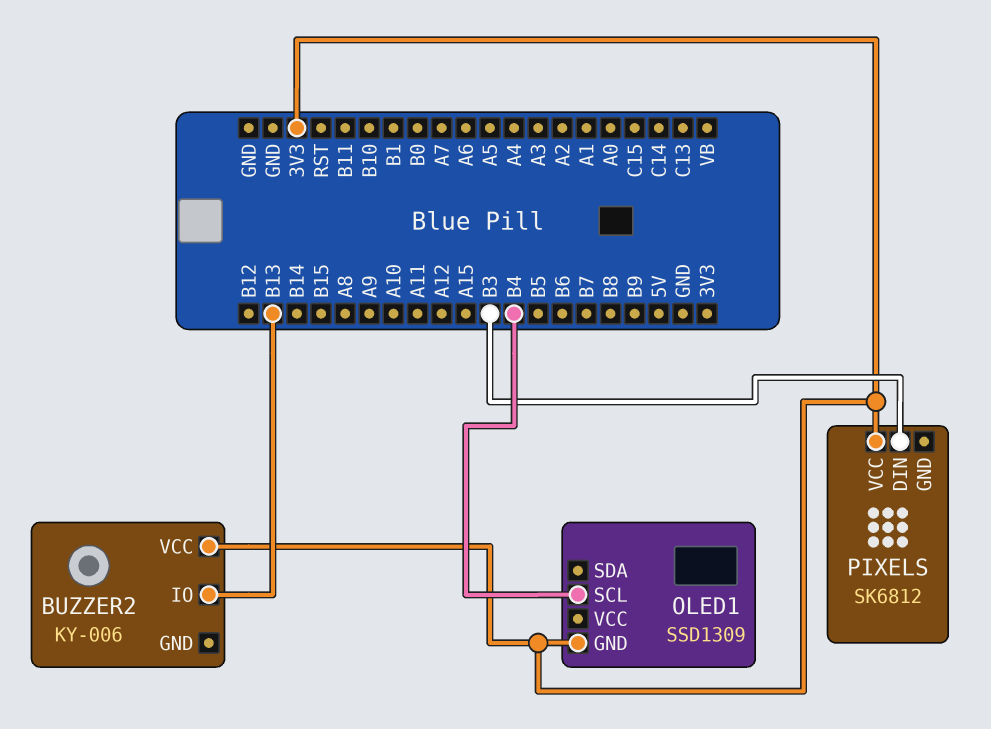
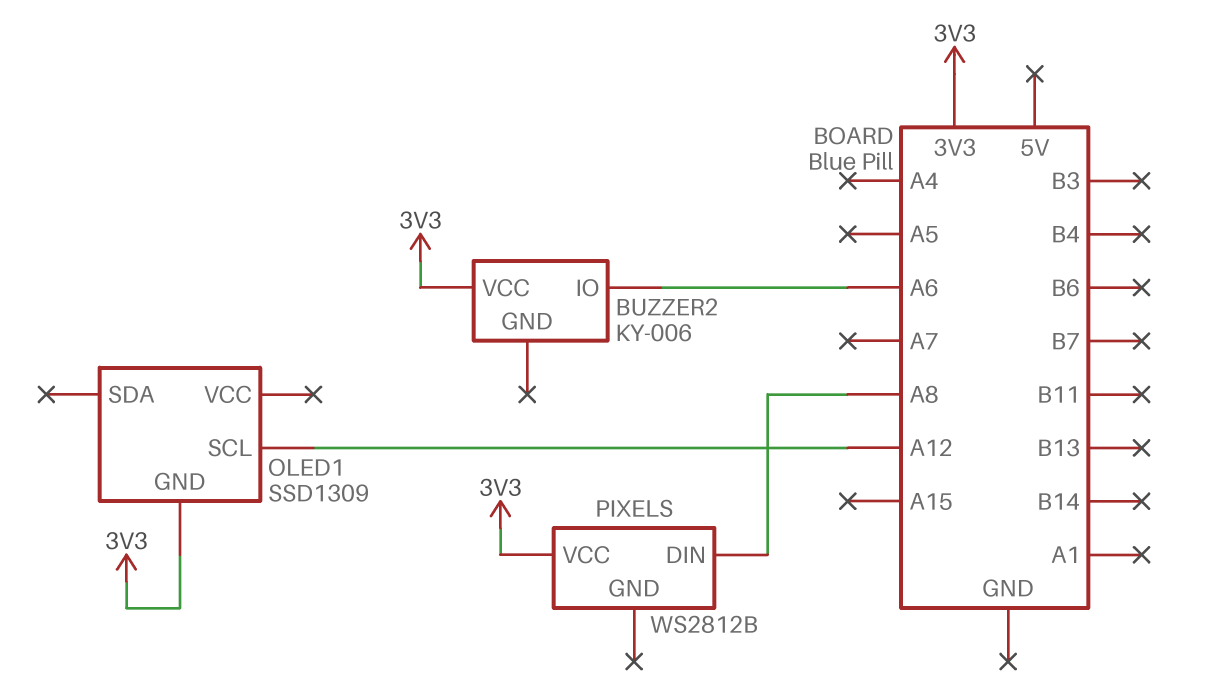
BUZZER2 pin IO: B13 -> A6
OLED1 pin SCL: B4 -> A12
PIXELS: SK6812 -> WS2812B
PIXELS pin DIN: B3 -> A8

